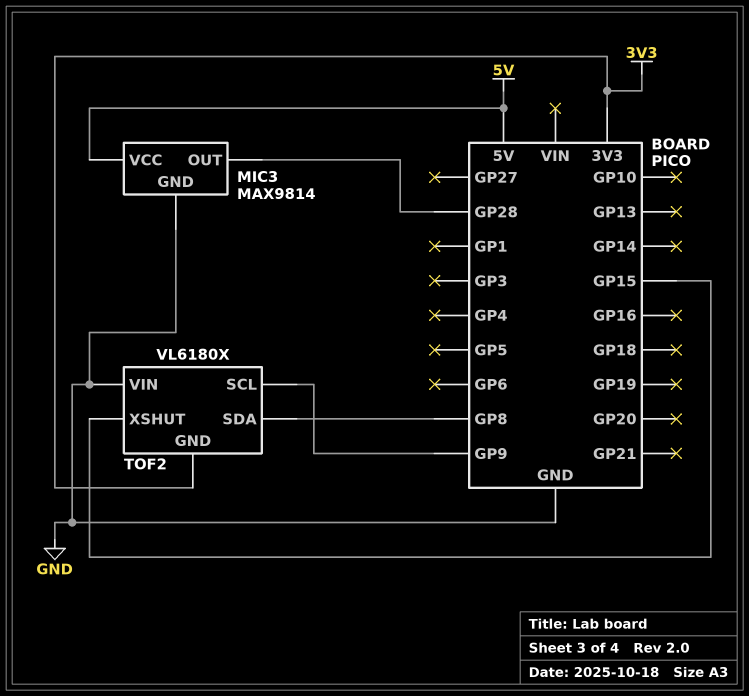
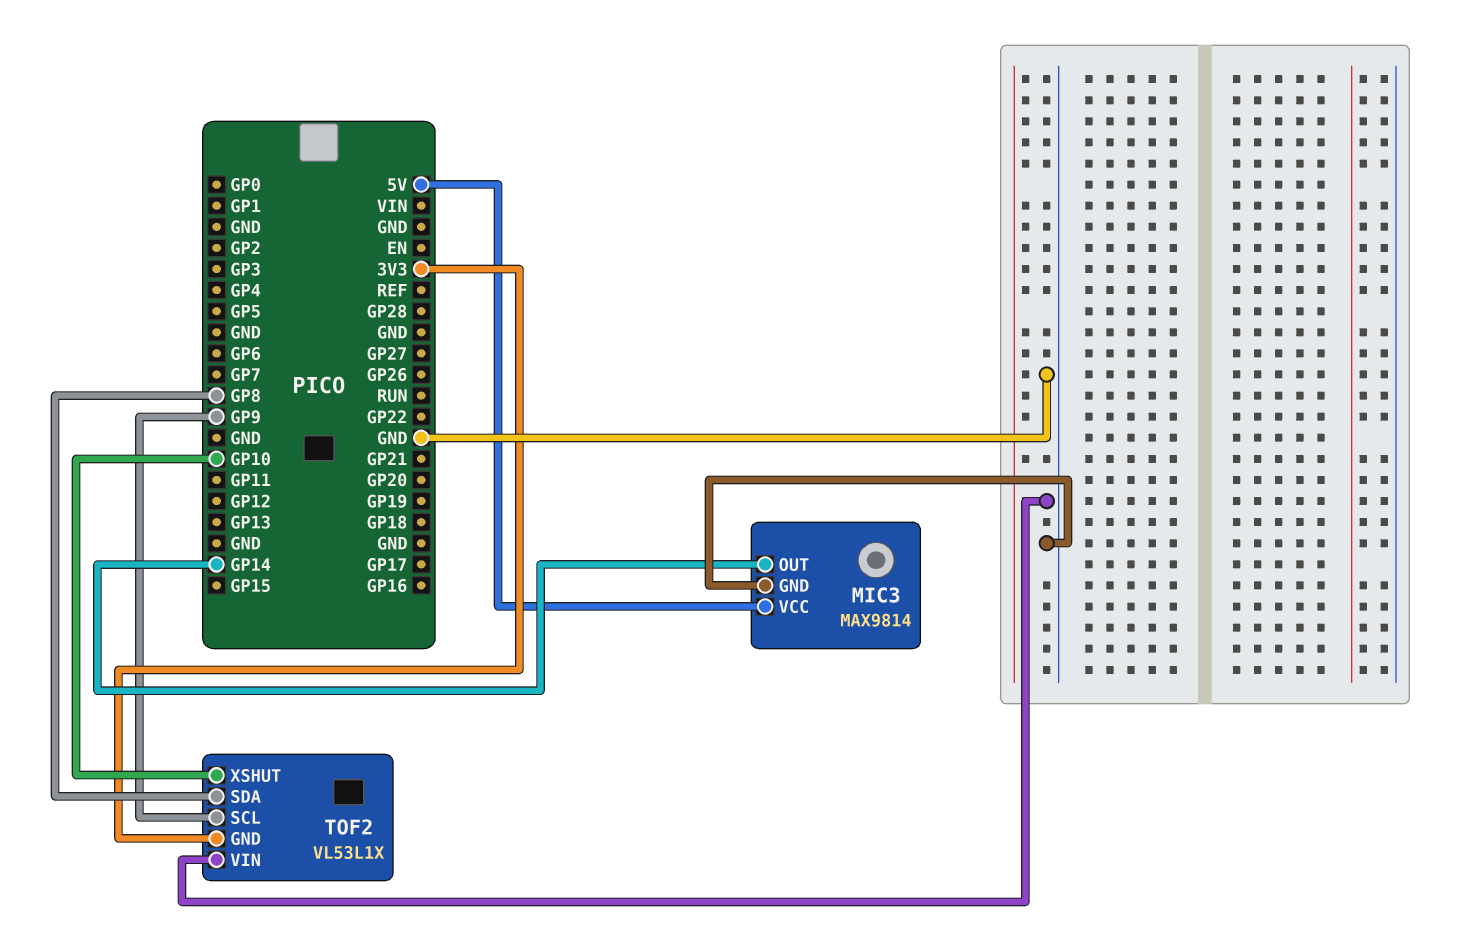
MIC3 pin OUT: GP28 -> GP14
TOF2: VL6180X -> VL53L1X
TOF2 pin XSHUT: GP15 -> GP10

